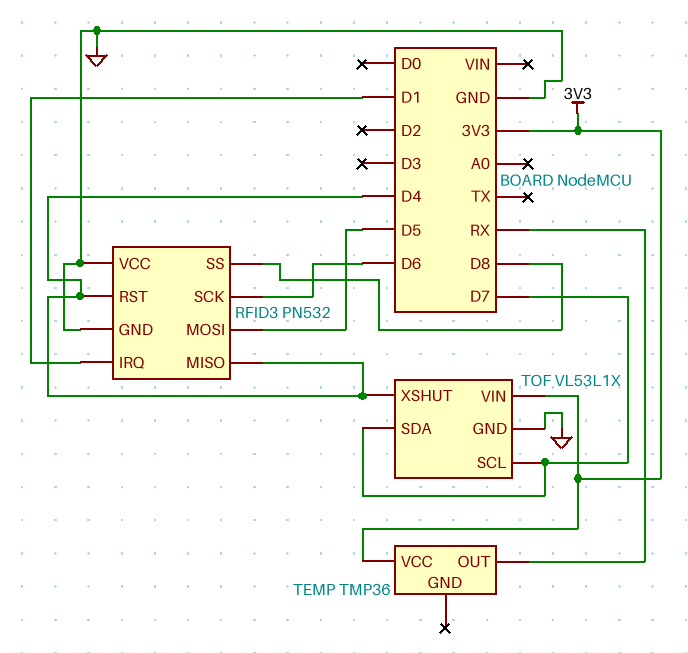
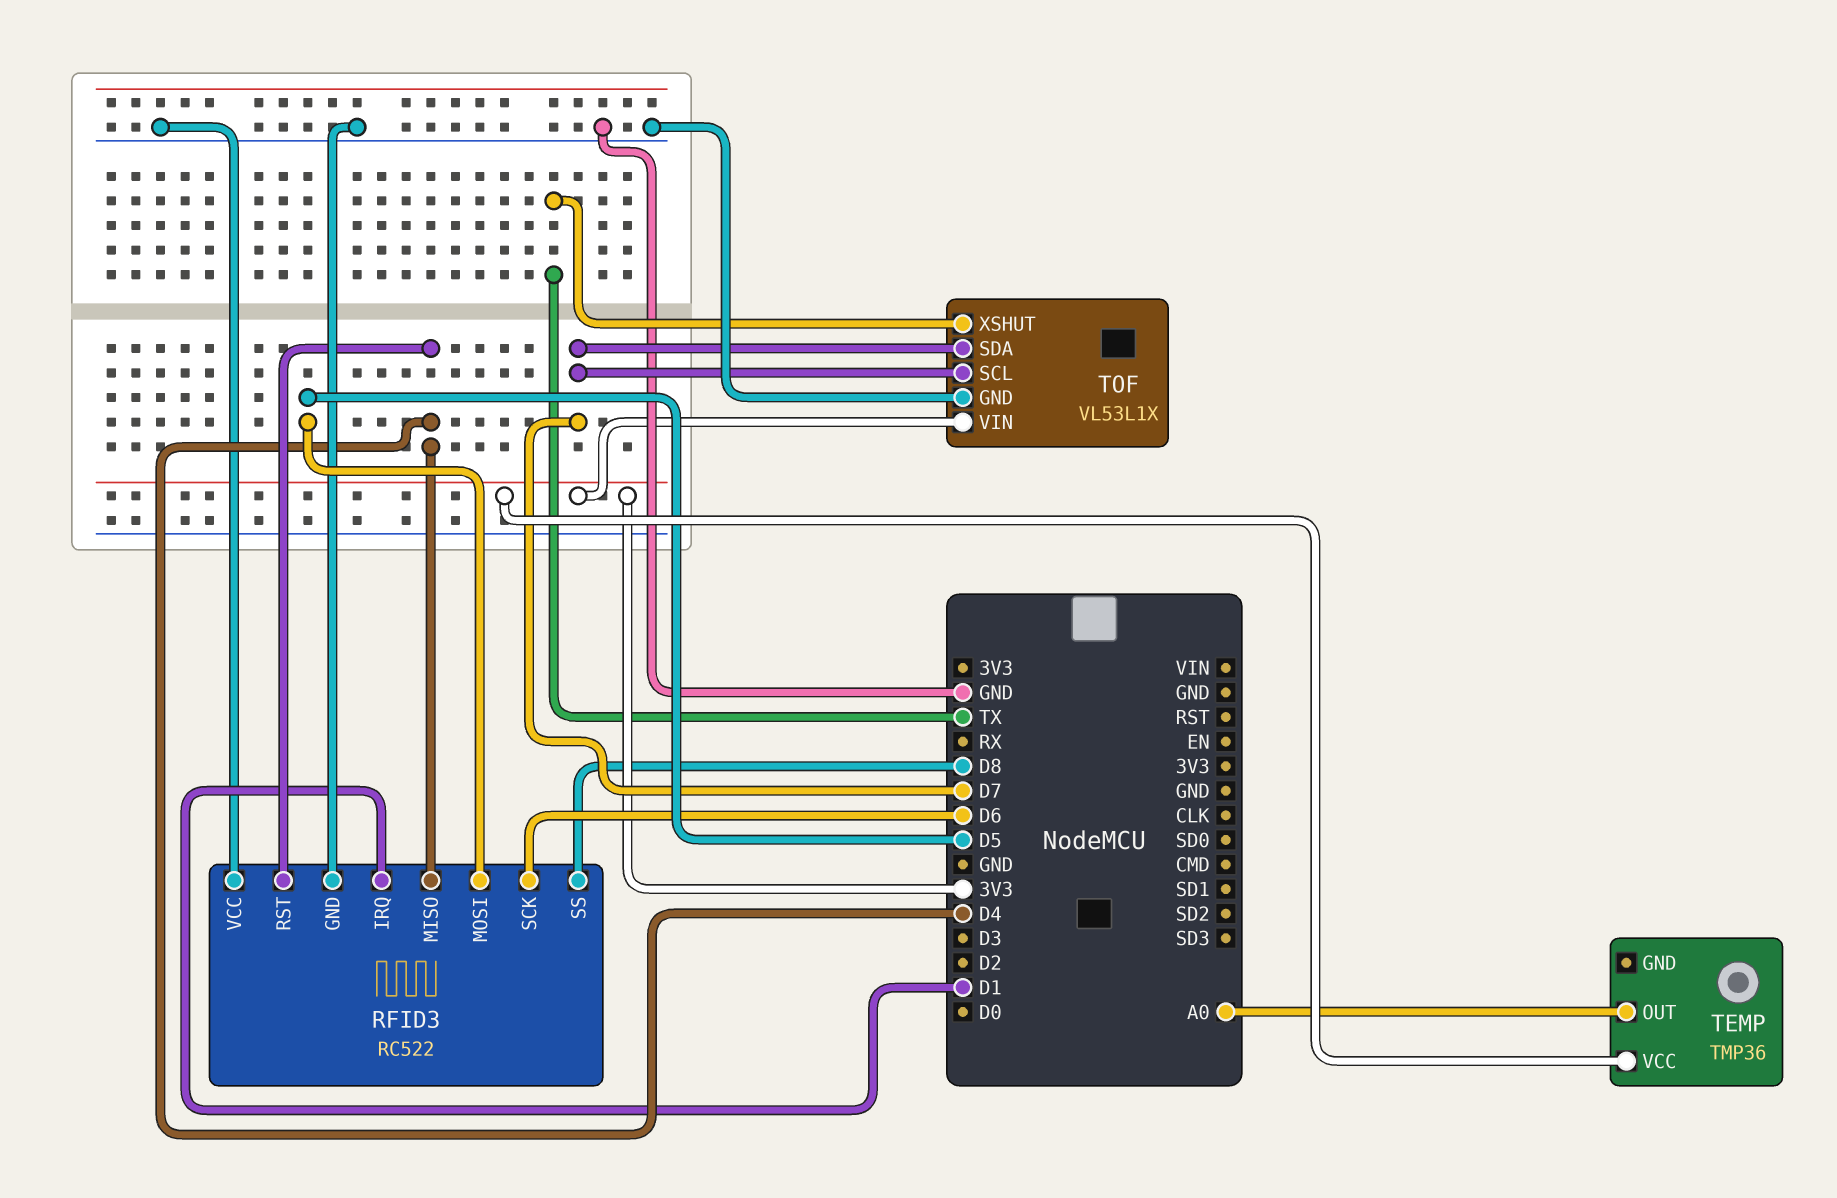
RFID3: PN532 -> RC522
TEMP pin OUT: RX -> A0
TOF pin XSHUT: D4 -> TX

